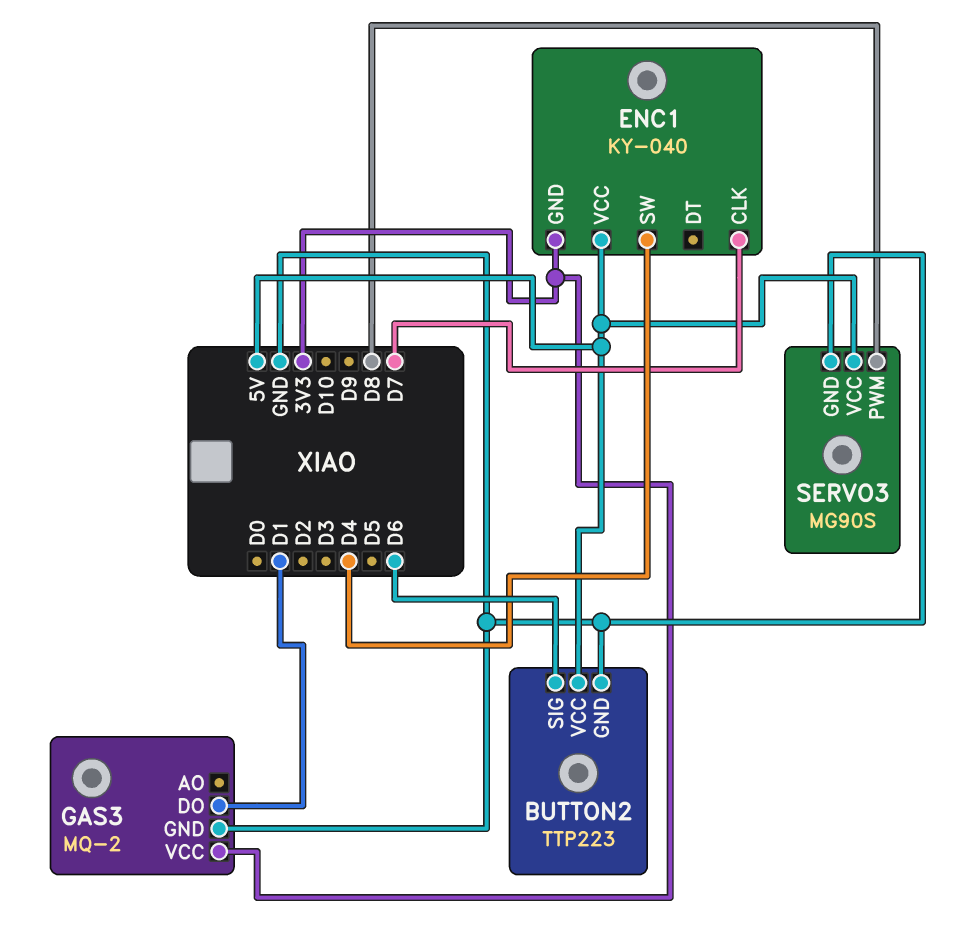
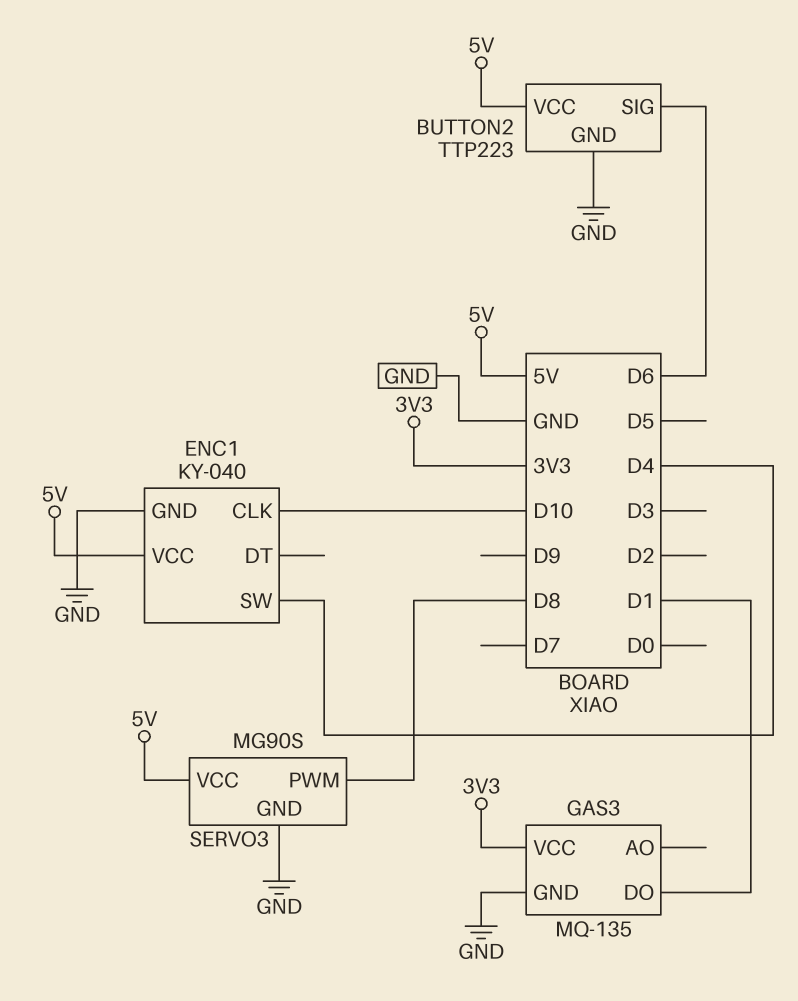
ENC1 pin CLK: D7 -> D10
ENC1 pin GND: 3V3 -> GND
GAS3: MQ-2 -> MQ-135

